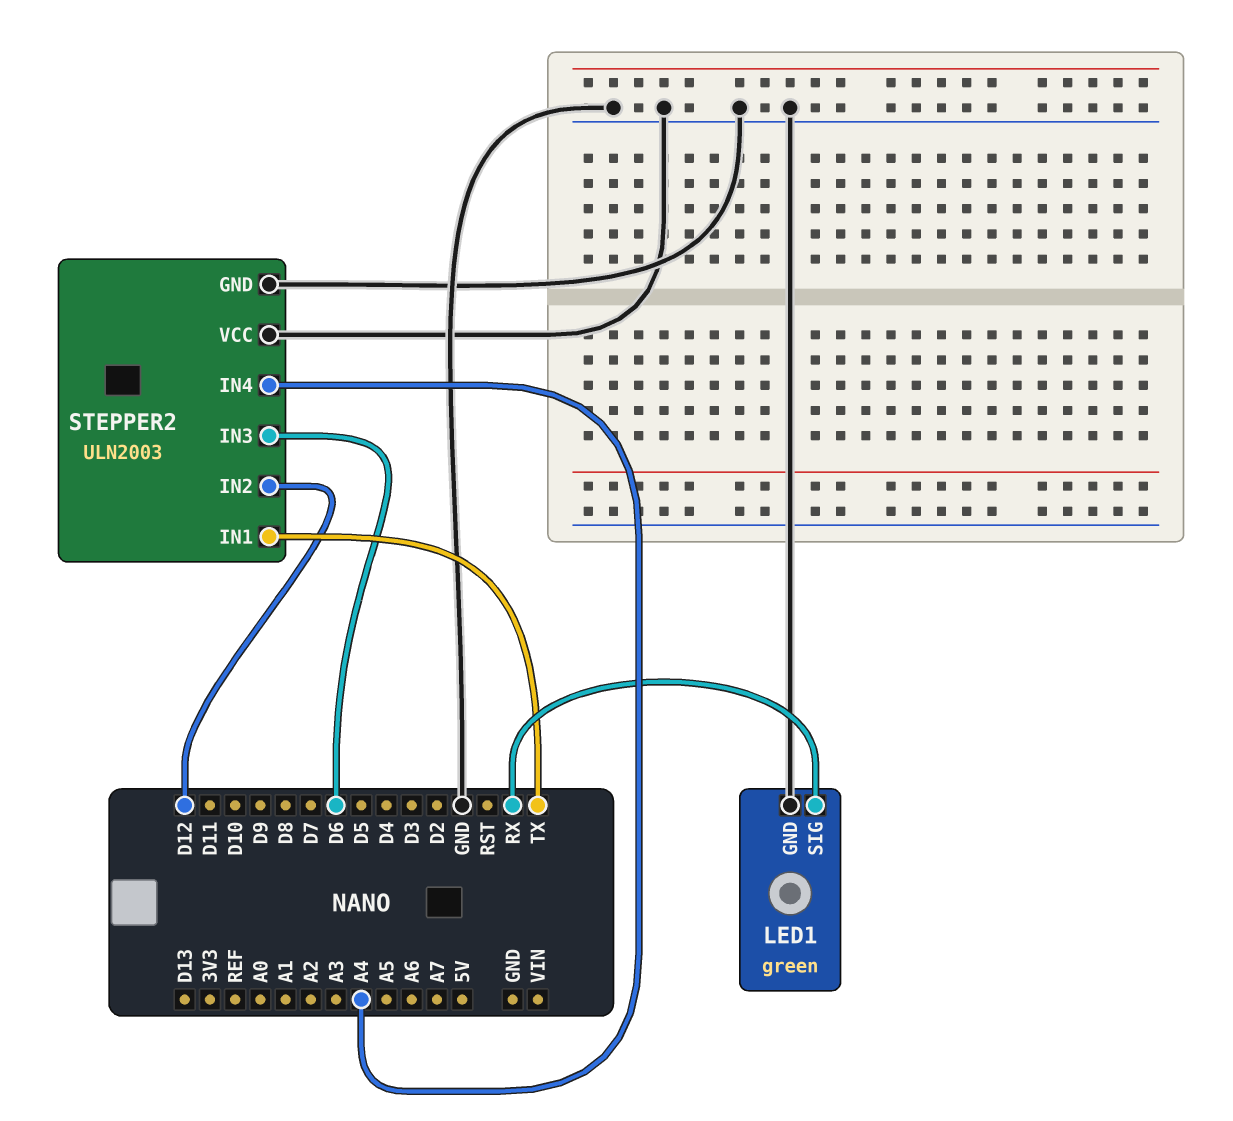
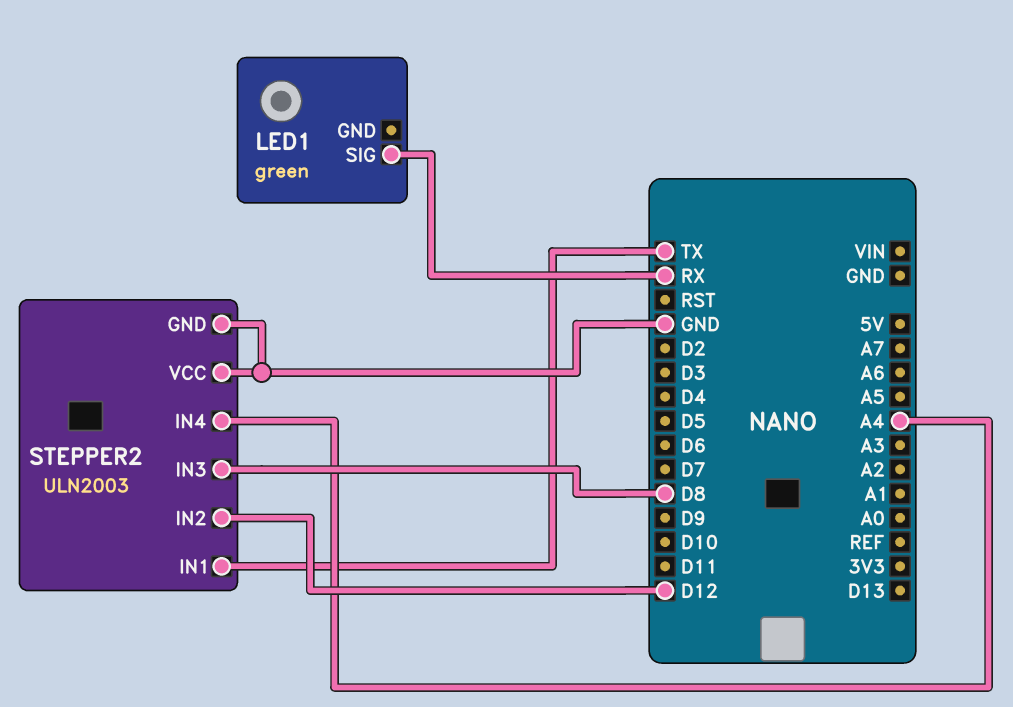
LED1 pin GND: GND -> none
STEPPER2 pin IN3: D6 -> D8

